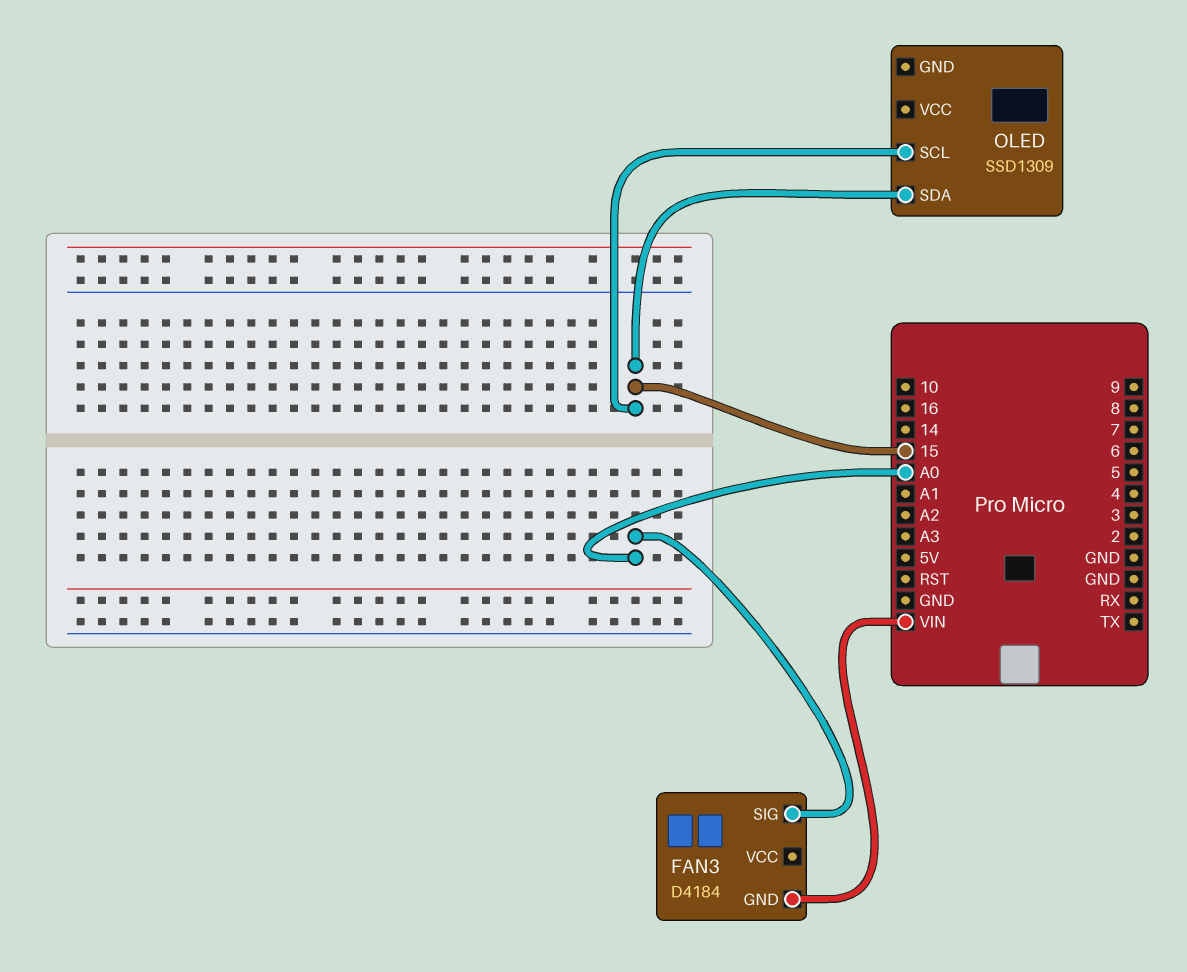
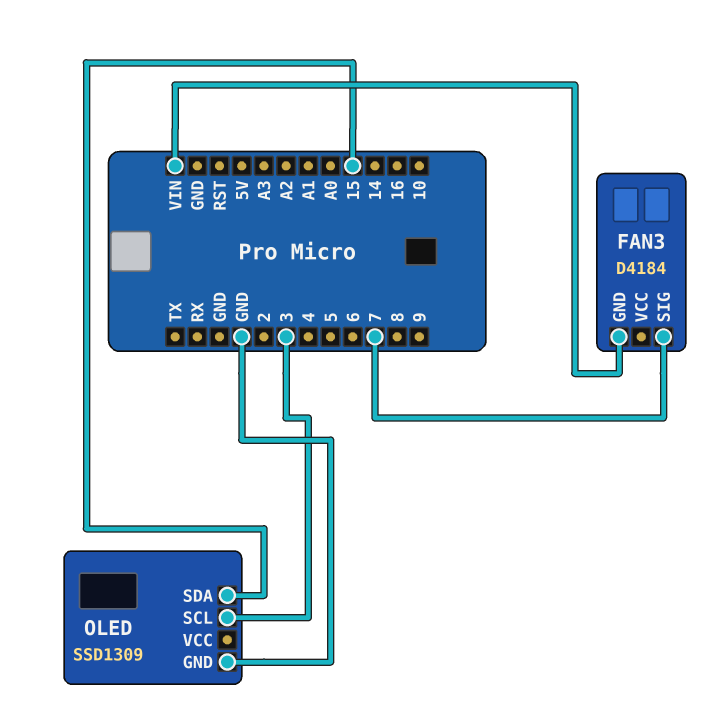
FAN3 pin SIG: A0 -> 7
OLED pin GND: none -> GND
OLED pin SCL: 15 -> 3

